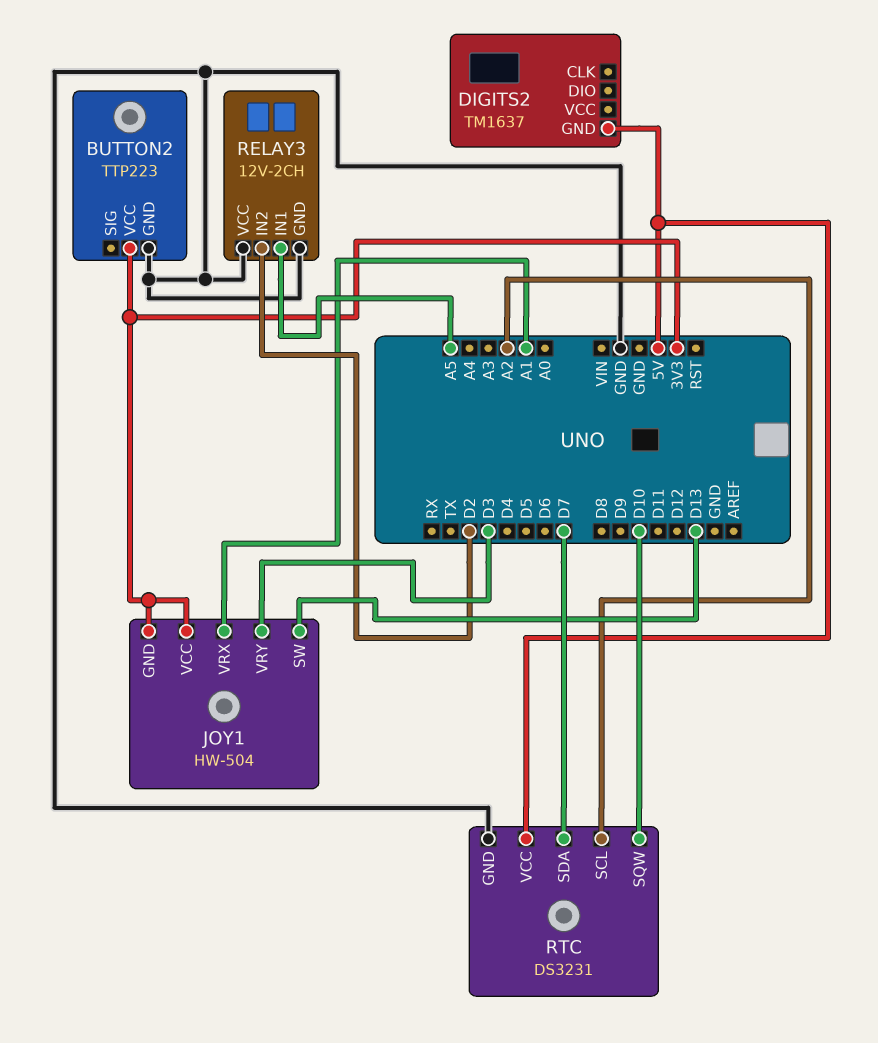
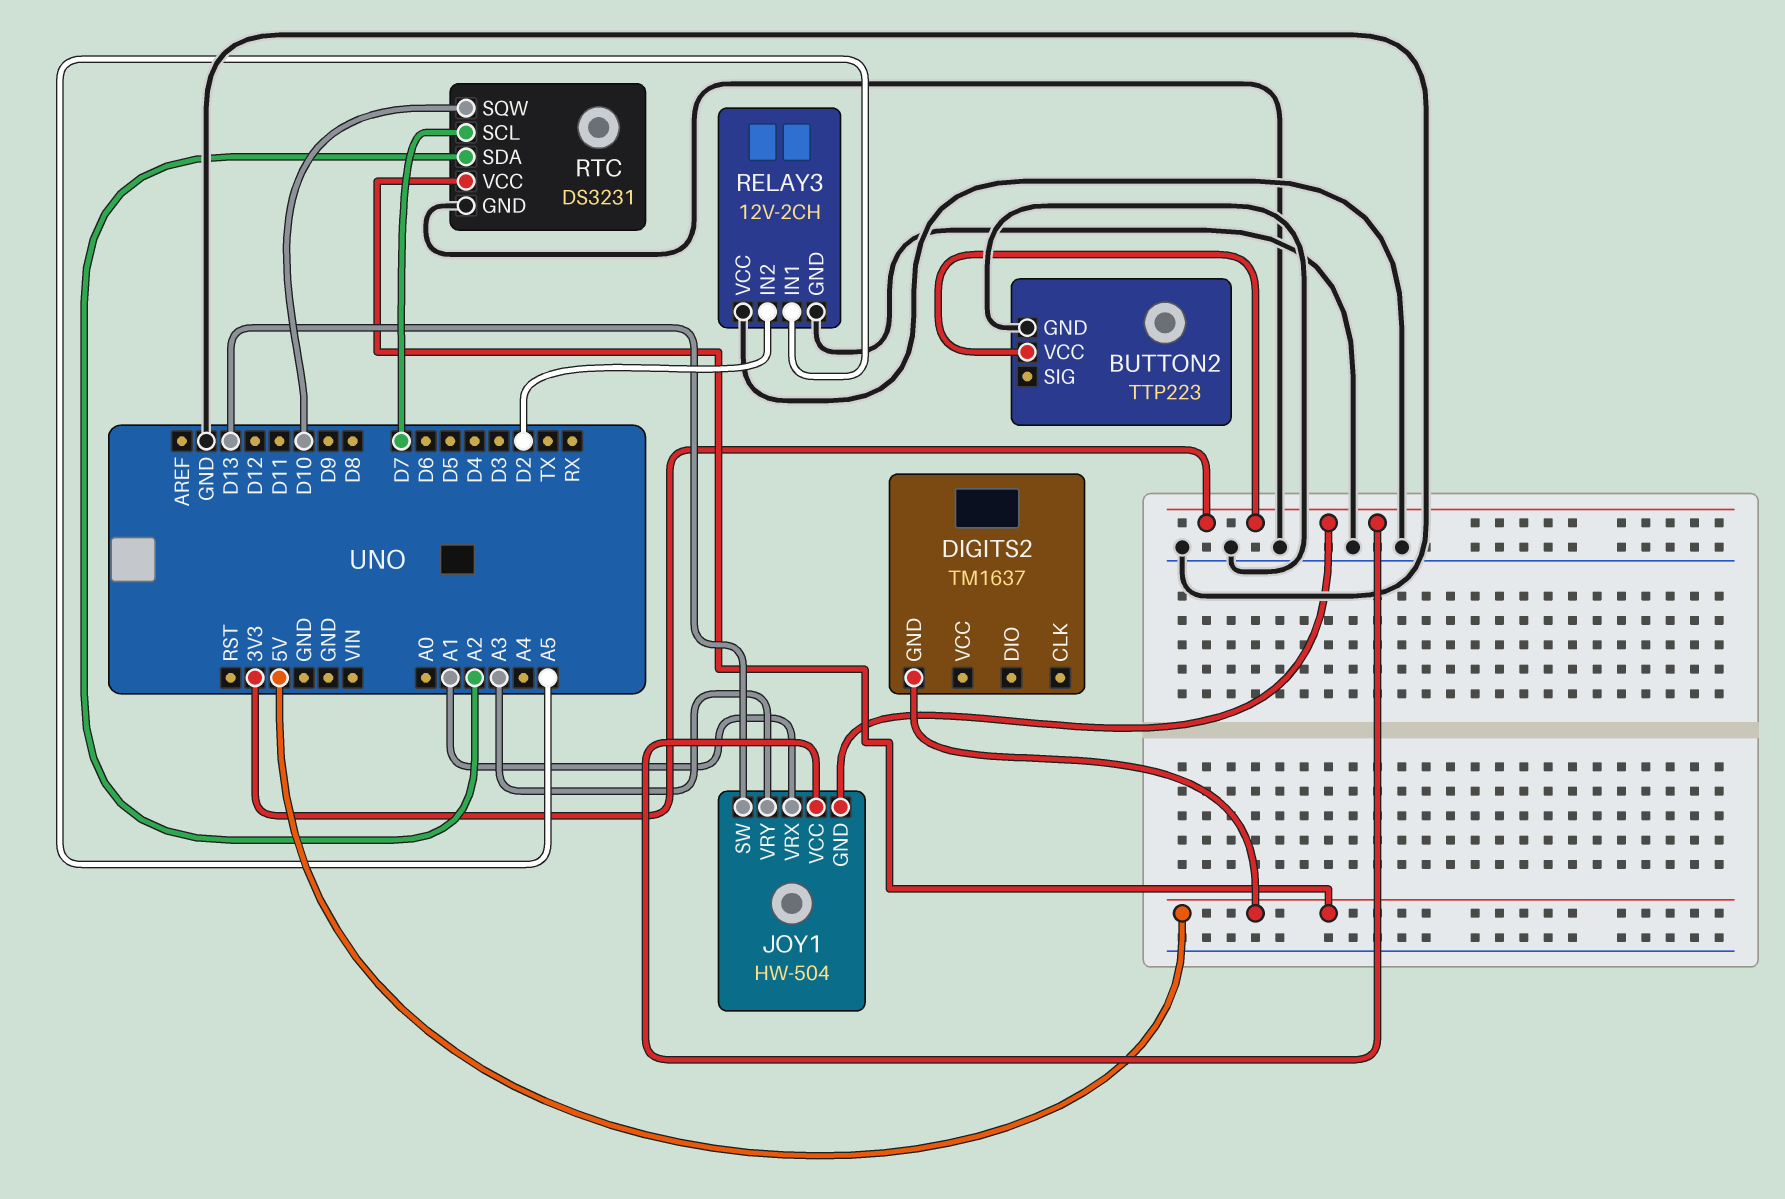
JOY1 pin VRY: D3 -> A3
RTC pin SCL: A2 -> D7
RTC pin SDA: D7 -> A2

